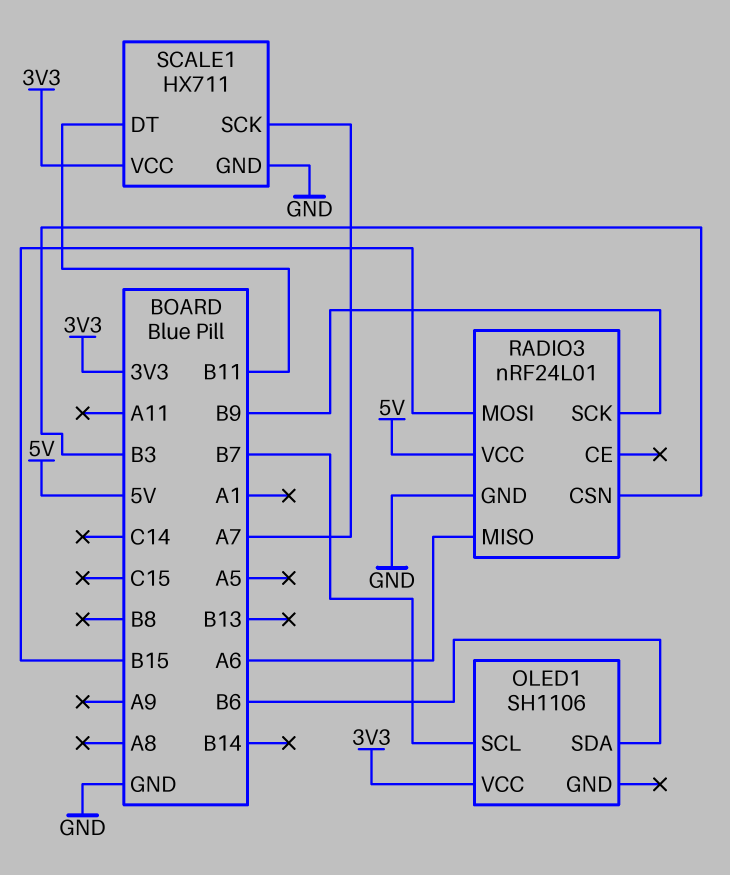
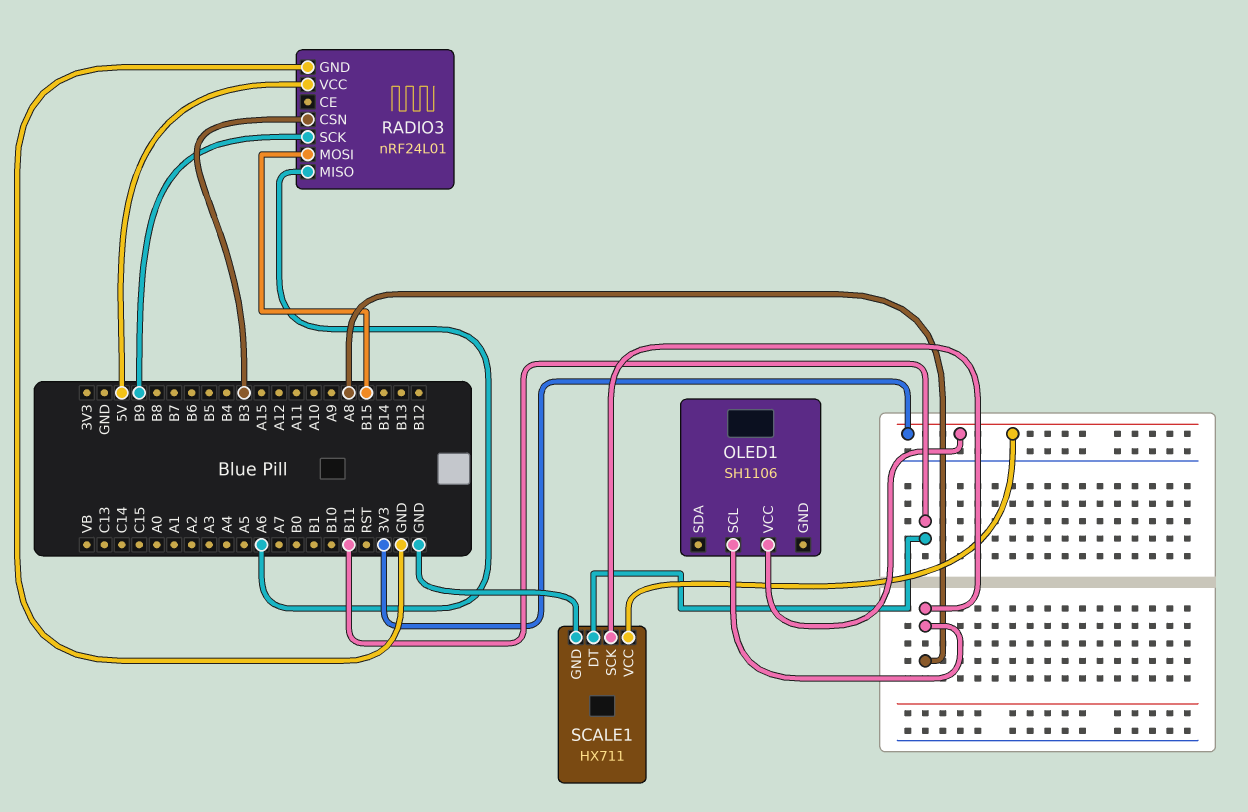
OLED1 pin SCL: B7 -> A8
OLED1 pin SDA: B6 -> none
SCALE1 pin SCK: A7 -> A8

